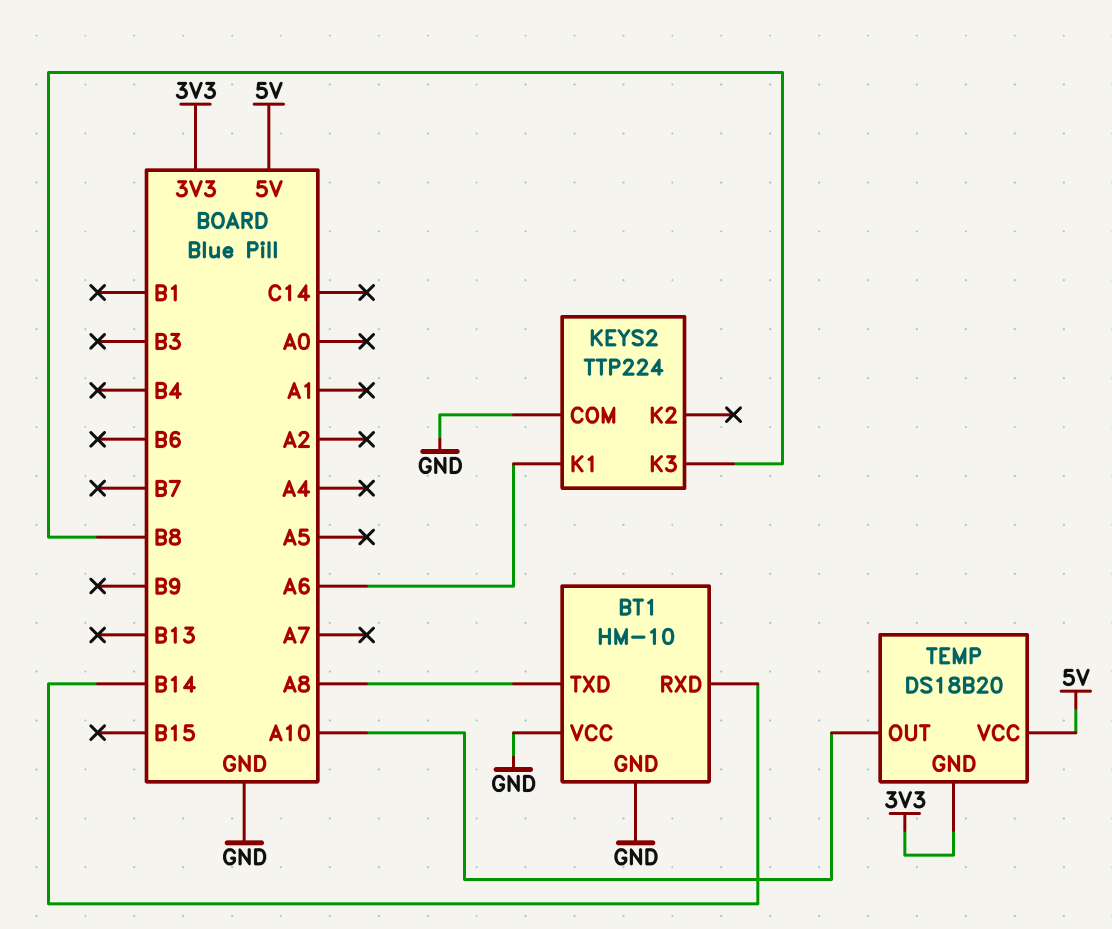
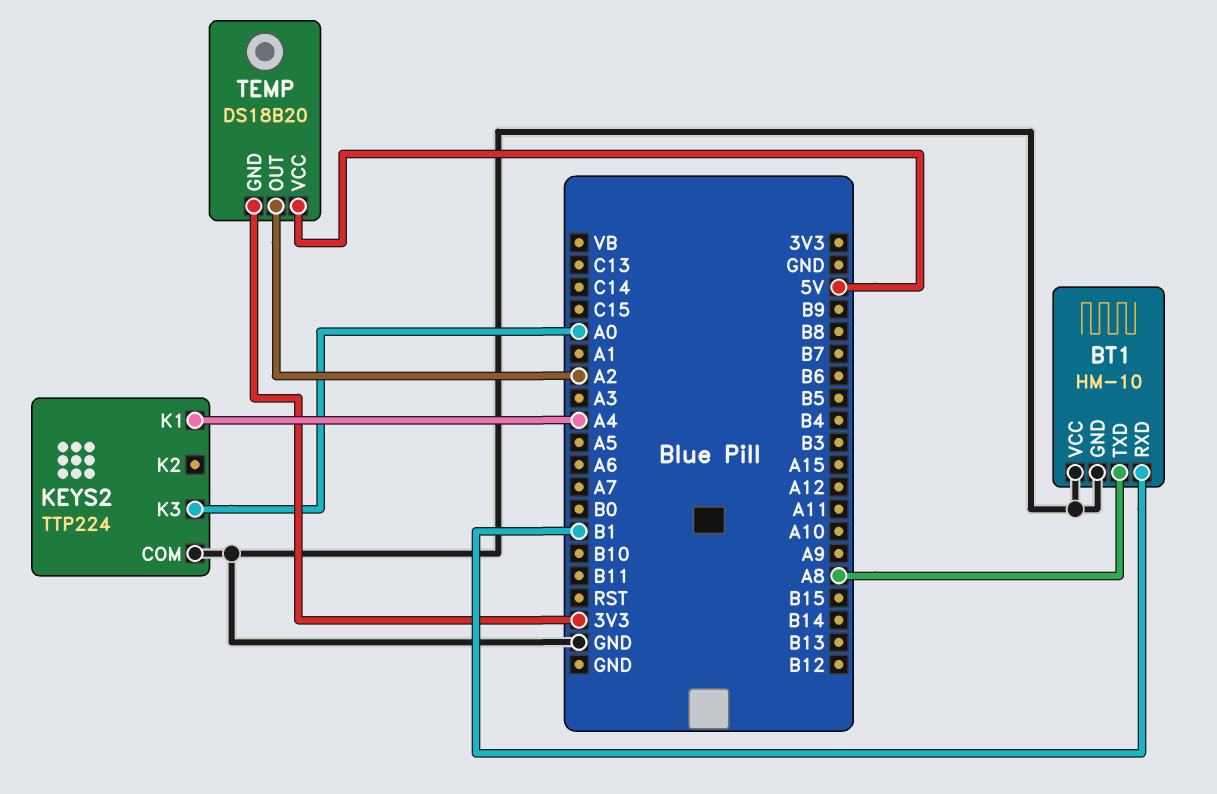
BT1 pin RXD: B14 -> B1
KEYS2 pin K1: A6 -> A4
KEYS2 pin K3: B8 -> A0
TEMP pin OUT: A10 -> A2

